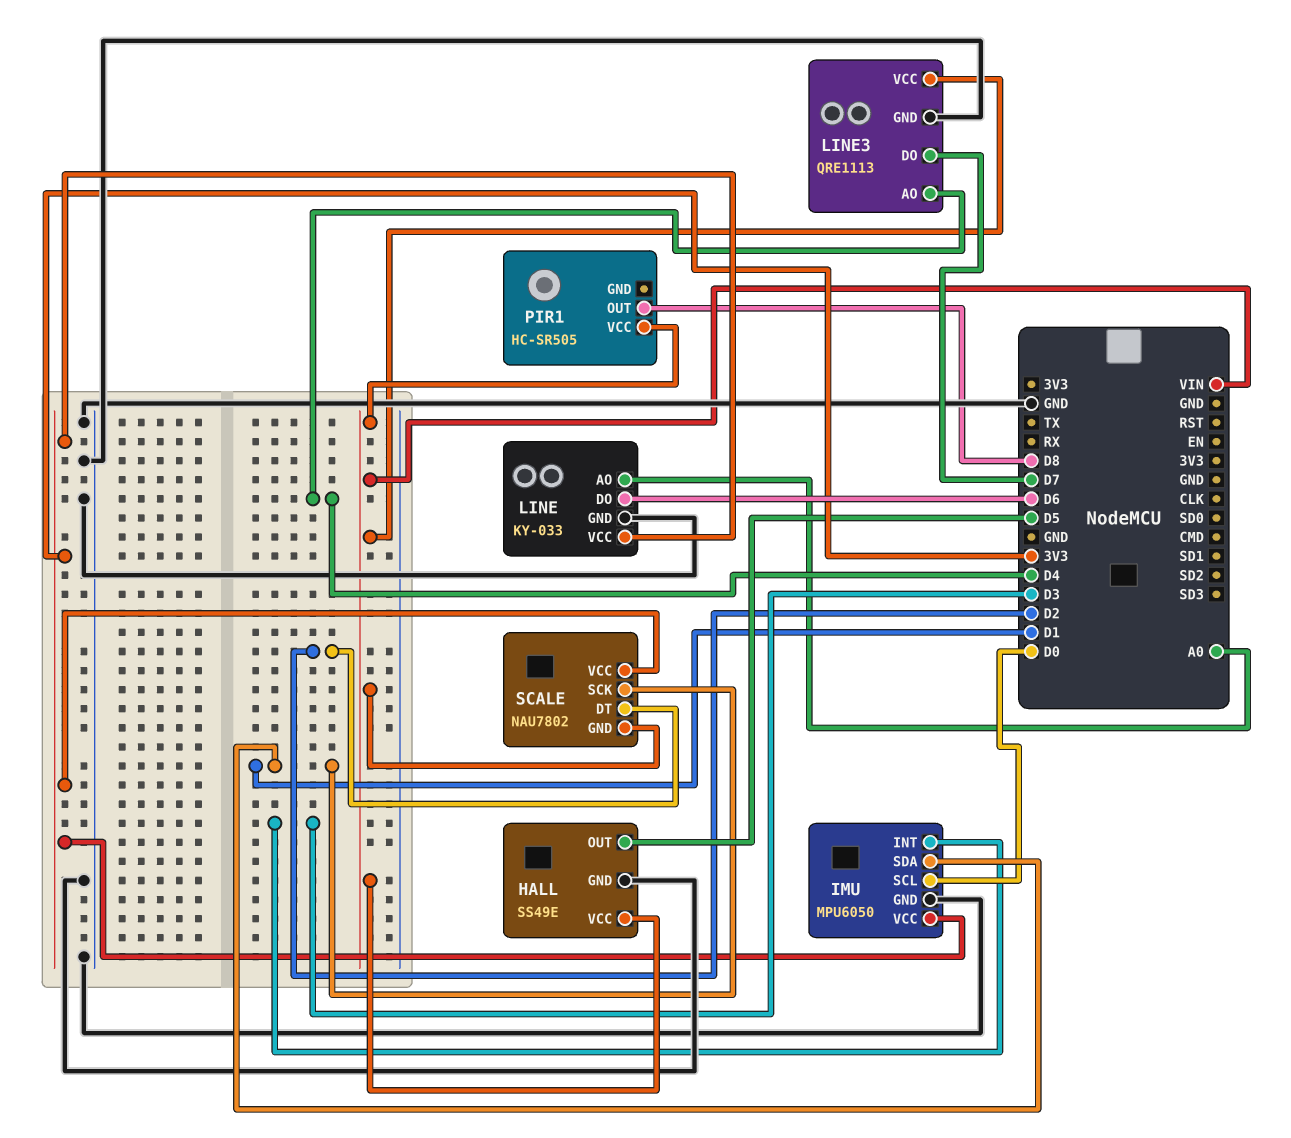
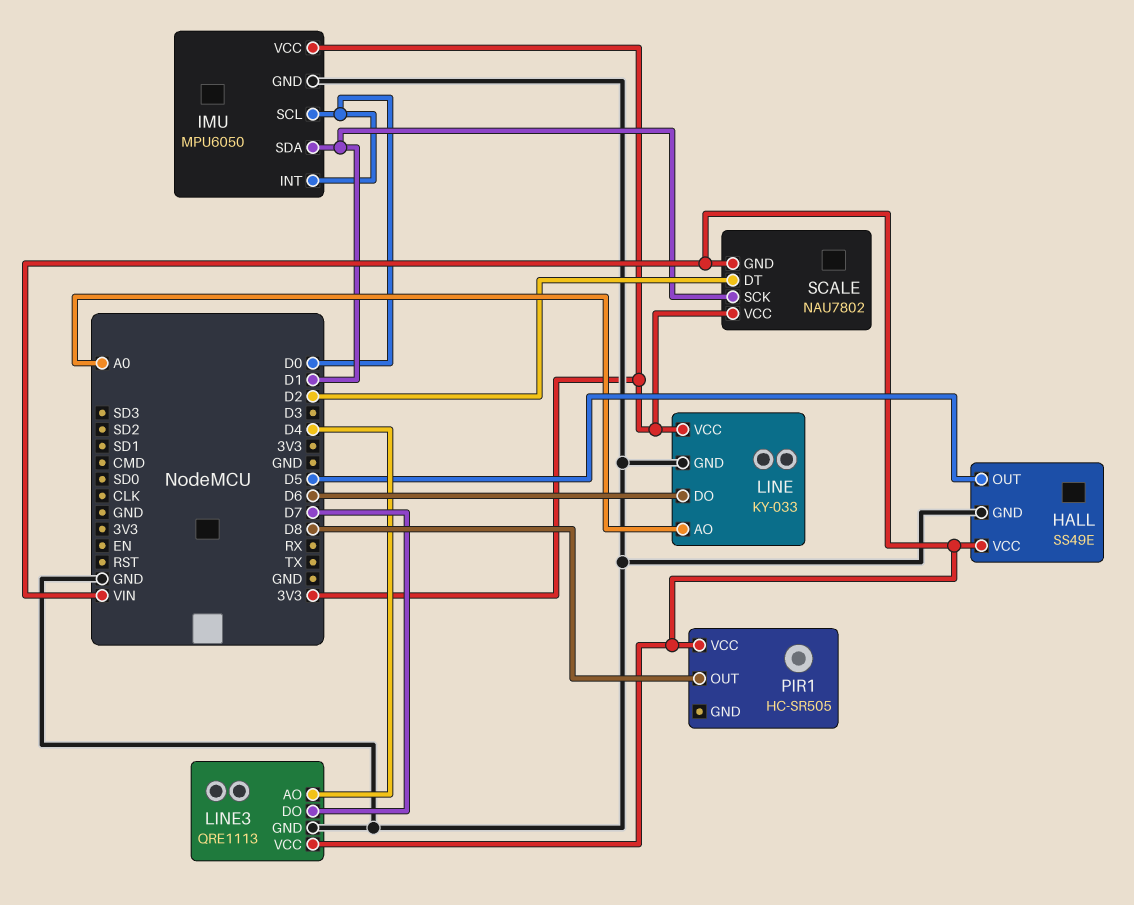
IMU pin INT: D3 -> D0

